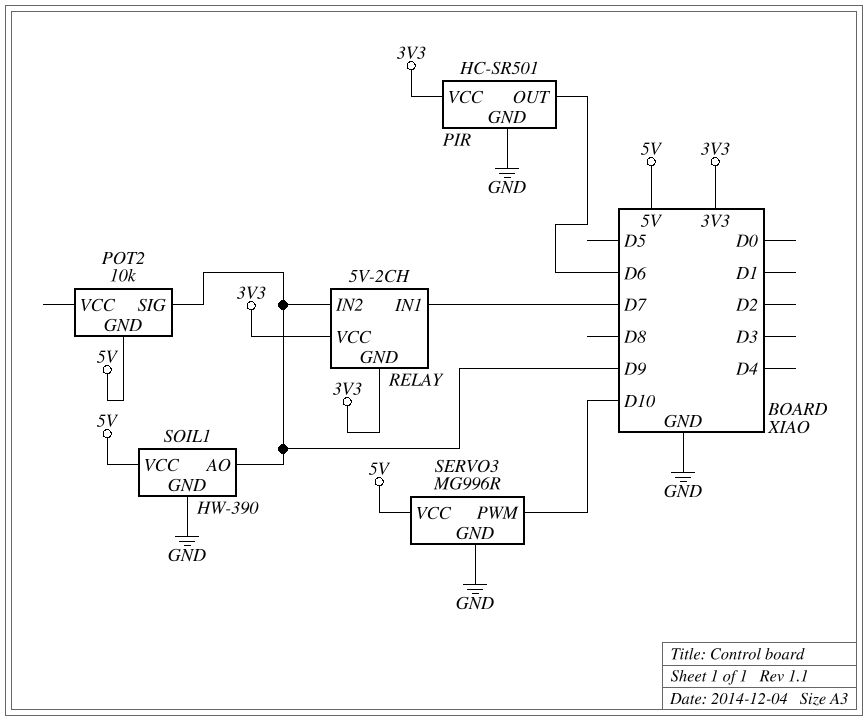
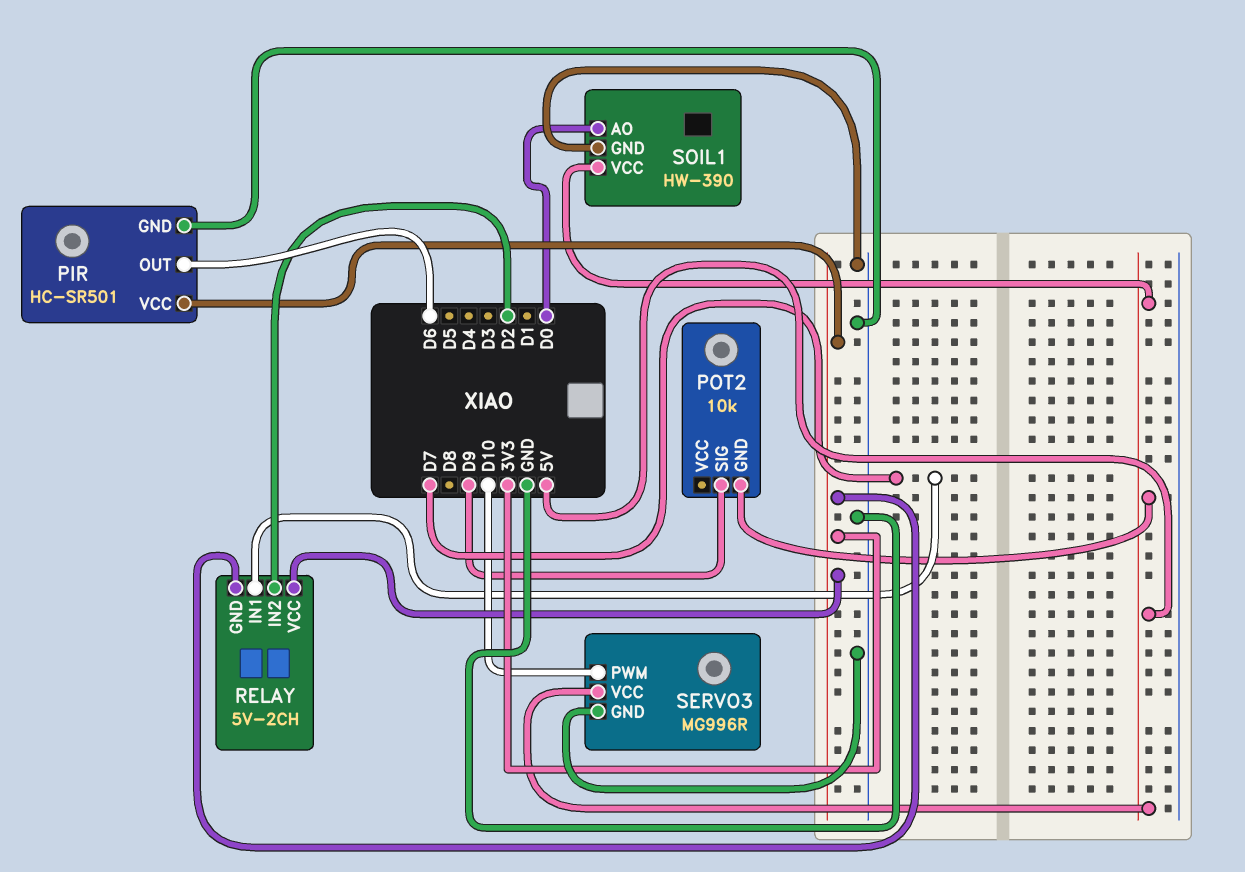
RELAY pin IN2: D9 -> D2
SOIL1 pin AO: D9 -> D0

